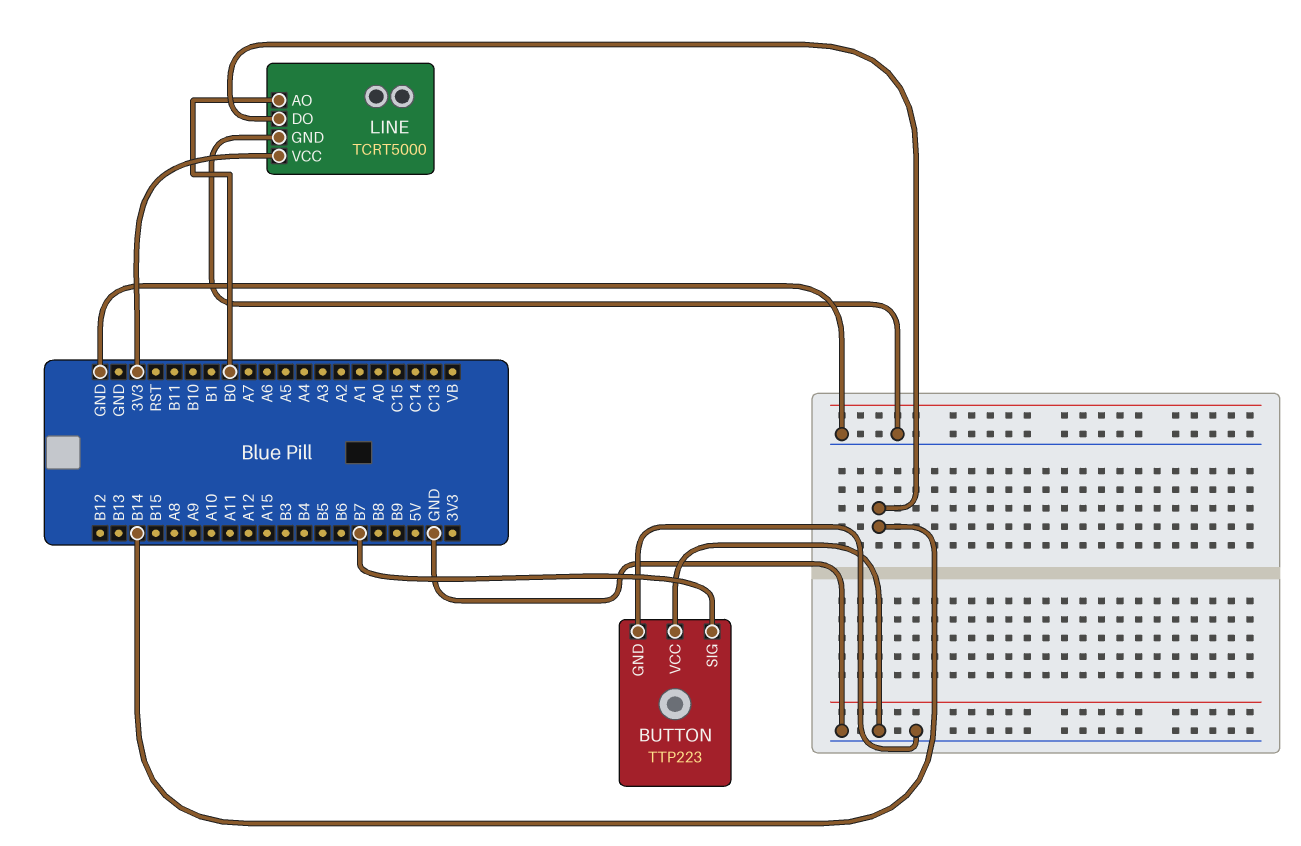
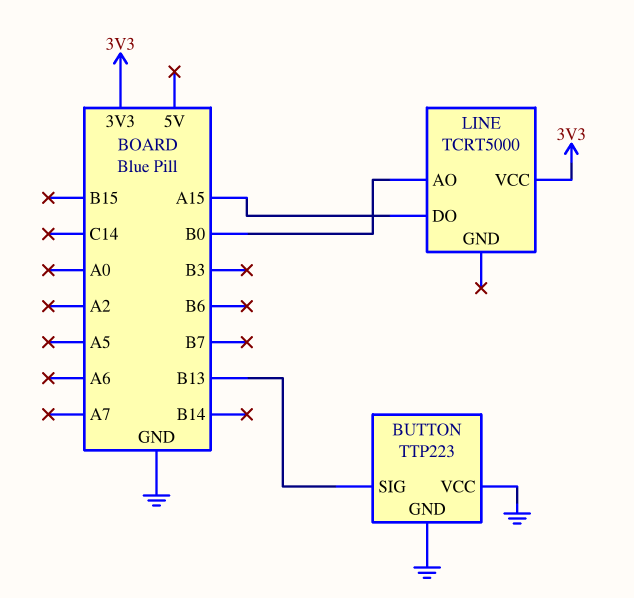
BUTTON pin SIG: B7 -> B13
LINE pin DO: B14 -> A15
LINE pin GND: GND -> none

